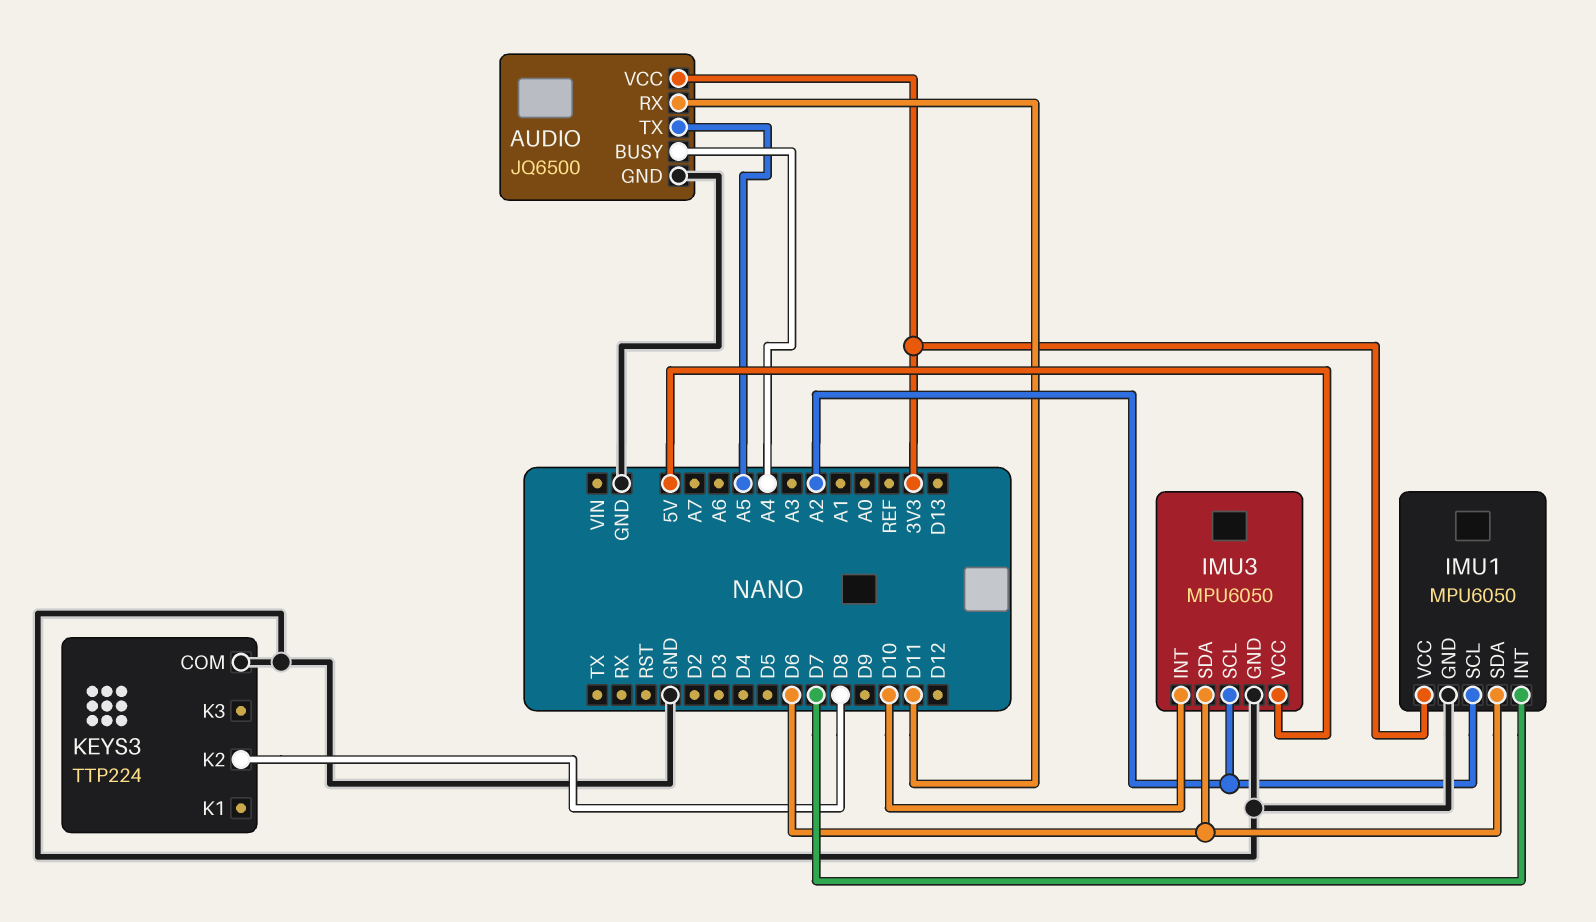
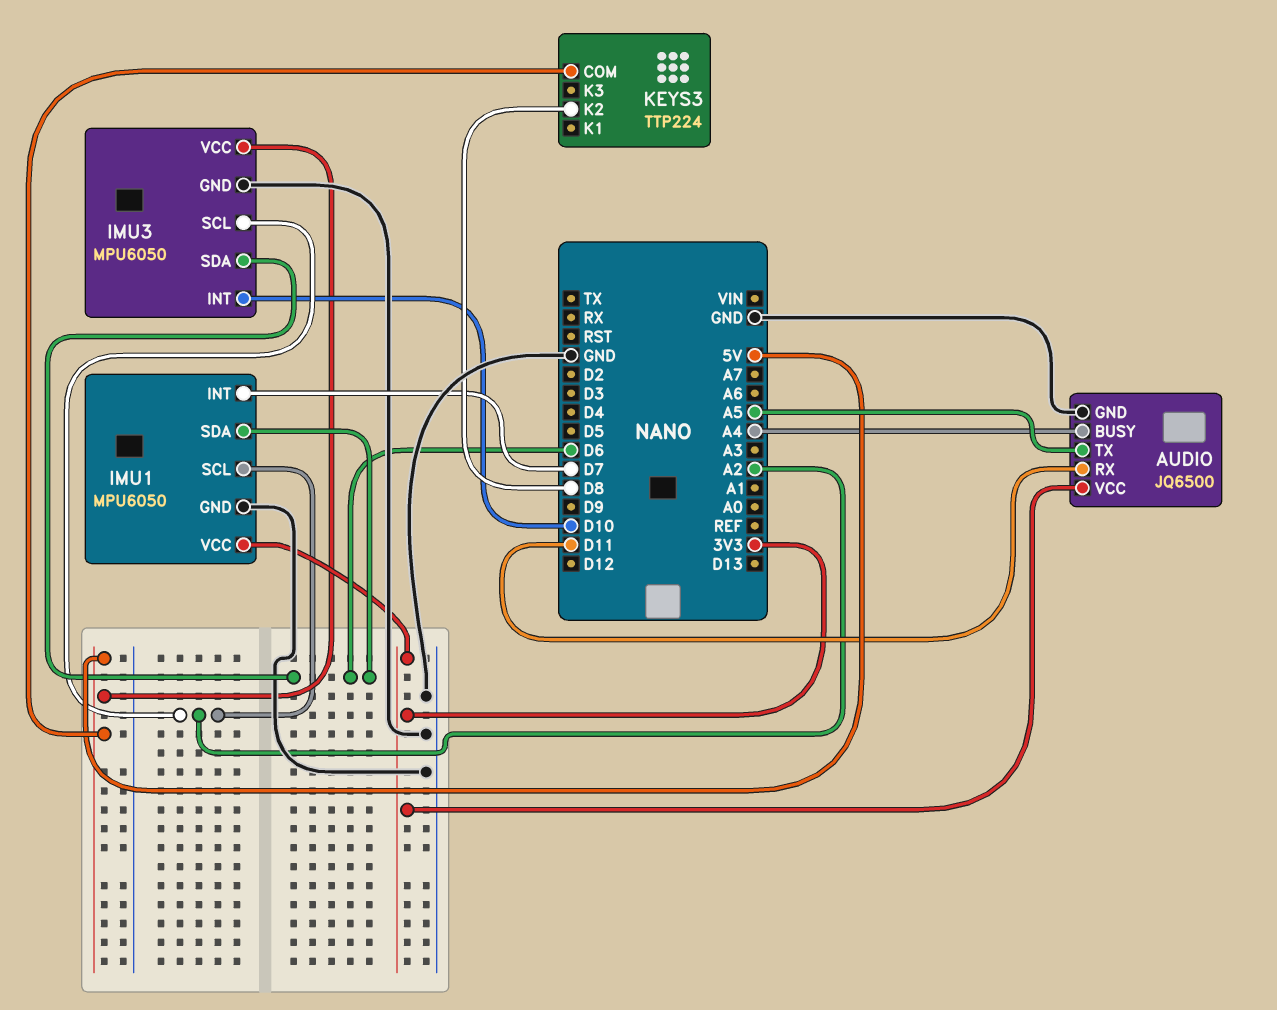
KEYS3 pin COM: GND -> 5V

